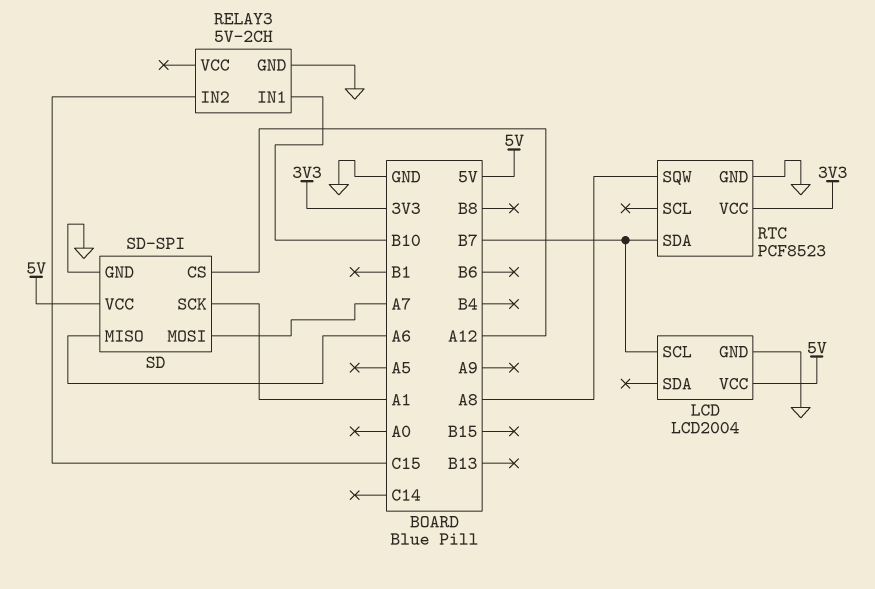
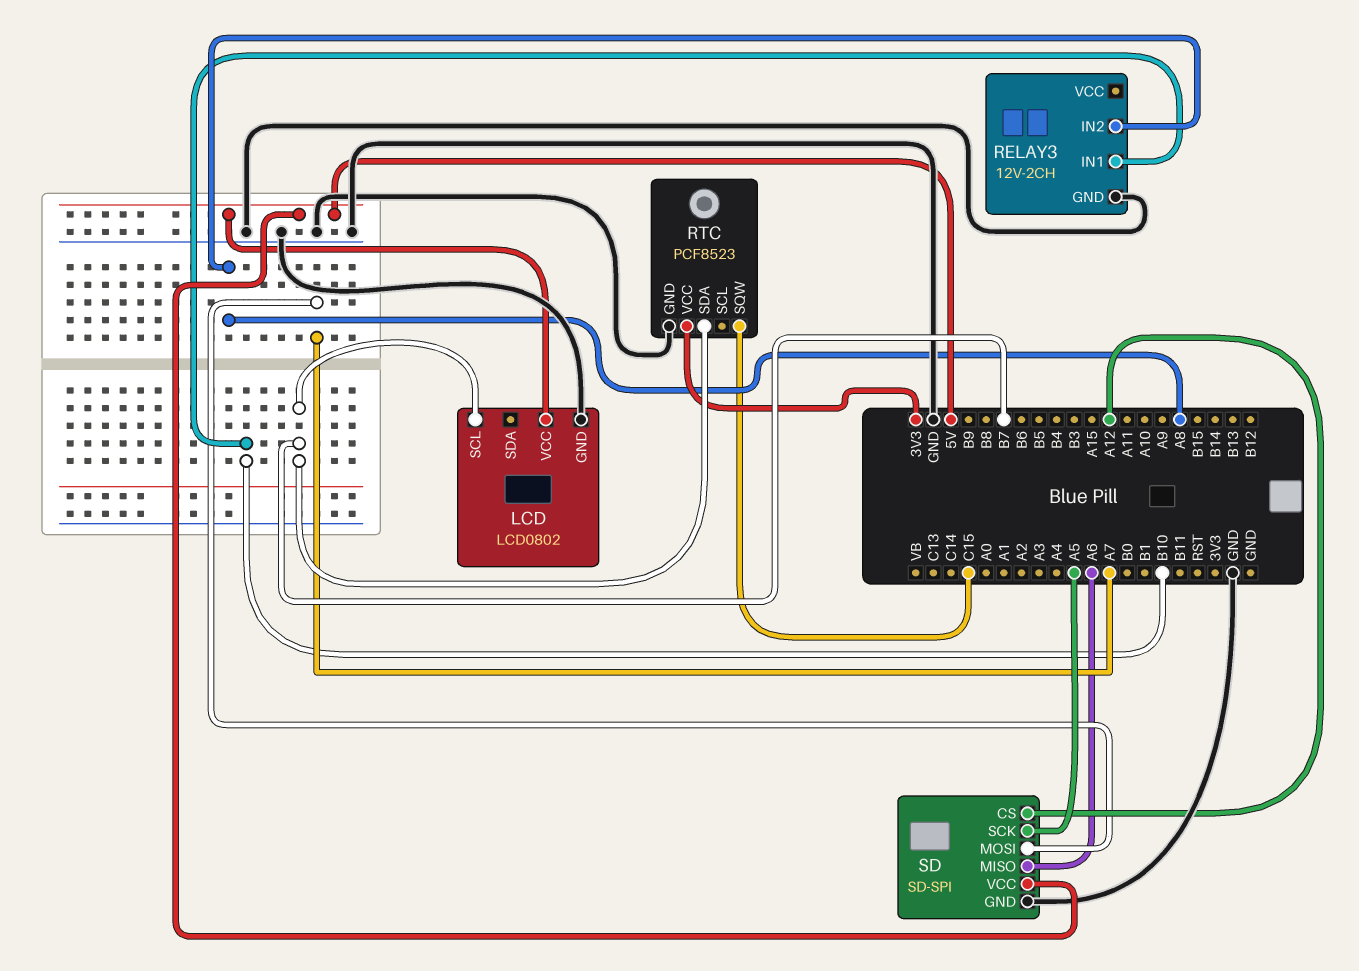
LCD: LCD2004 -> LCD0802
RELAY3: 5V-2CH -> 12V-2CH
RELAY3 pin IN2: C15 -> A8
RTC pin SQW: A8 -> C15
SD pin SCK: A1 -> A5

